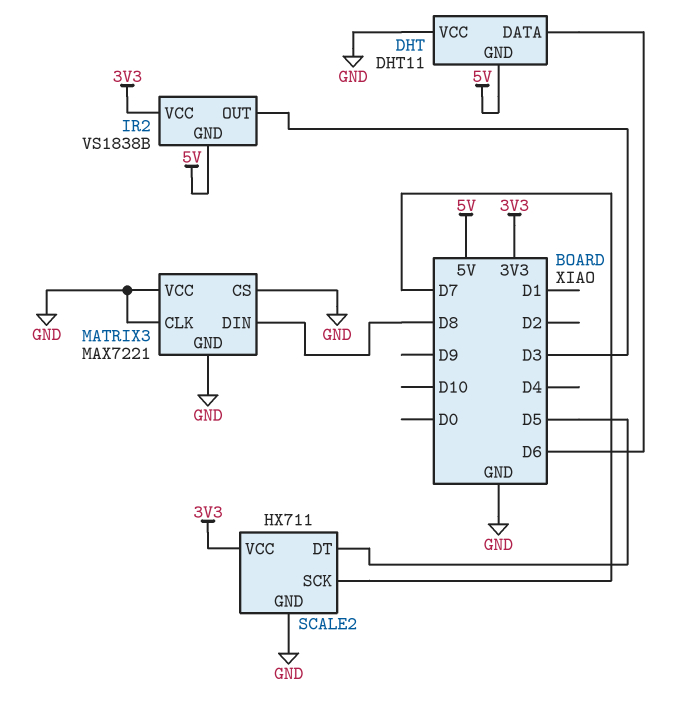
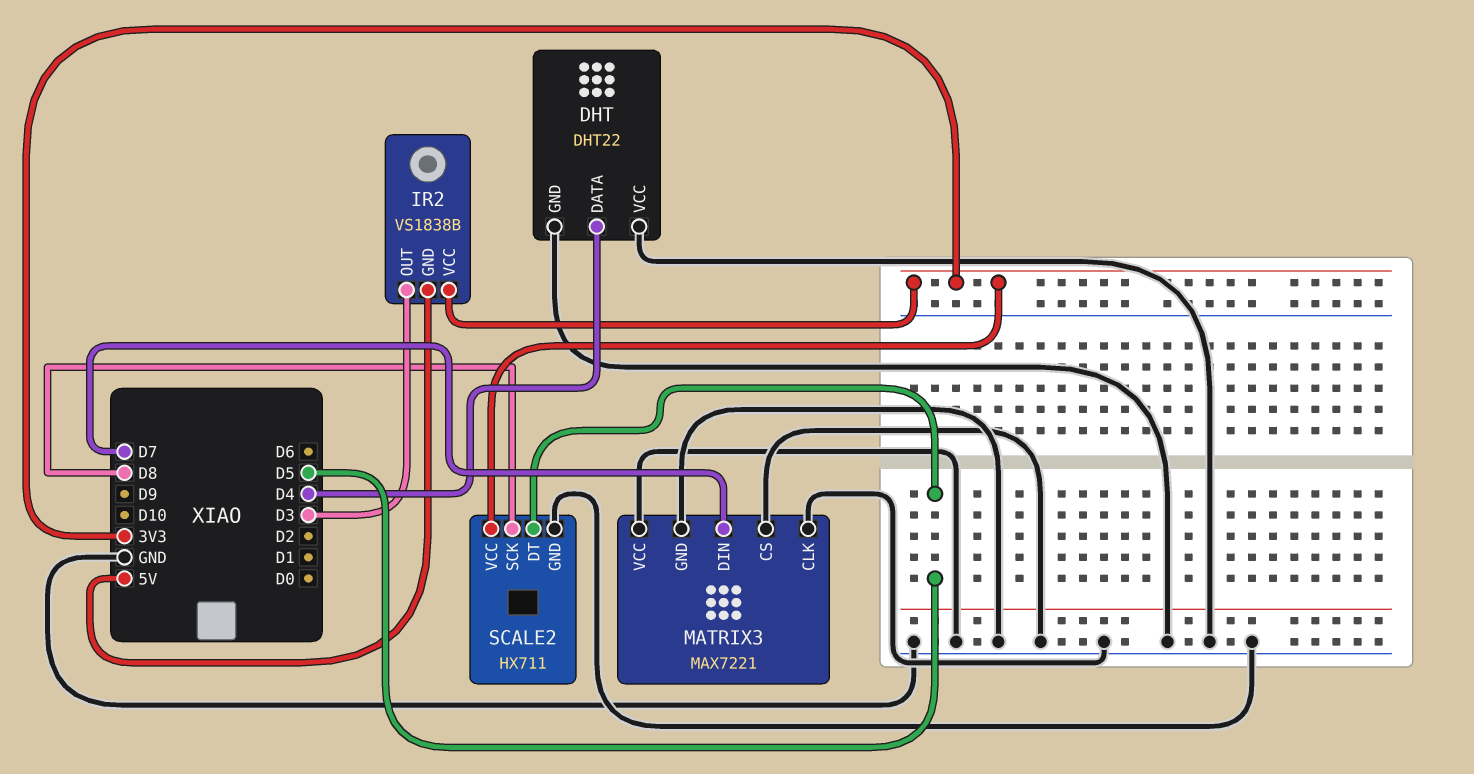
DHT: DHT11 -> DHT22
DHT pin DATA: D6 -> D4
DHT pin GND: 5V -> GND
MATRIX3 pin DIN: D8 -> D7
SCALE2 pin SCK: D7 -> D8

